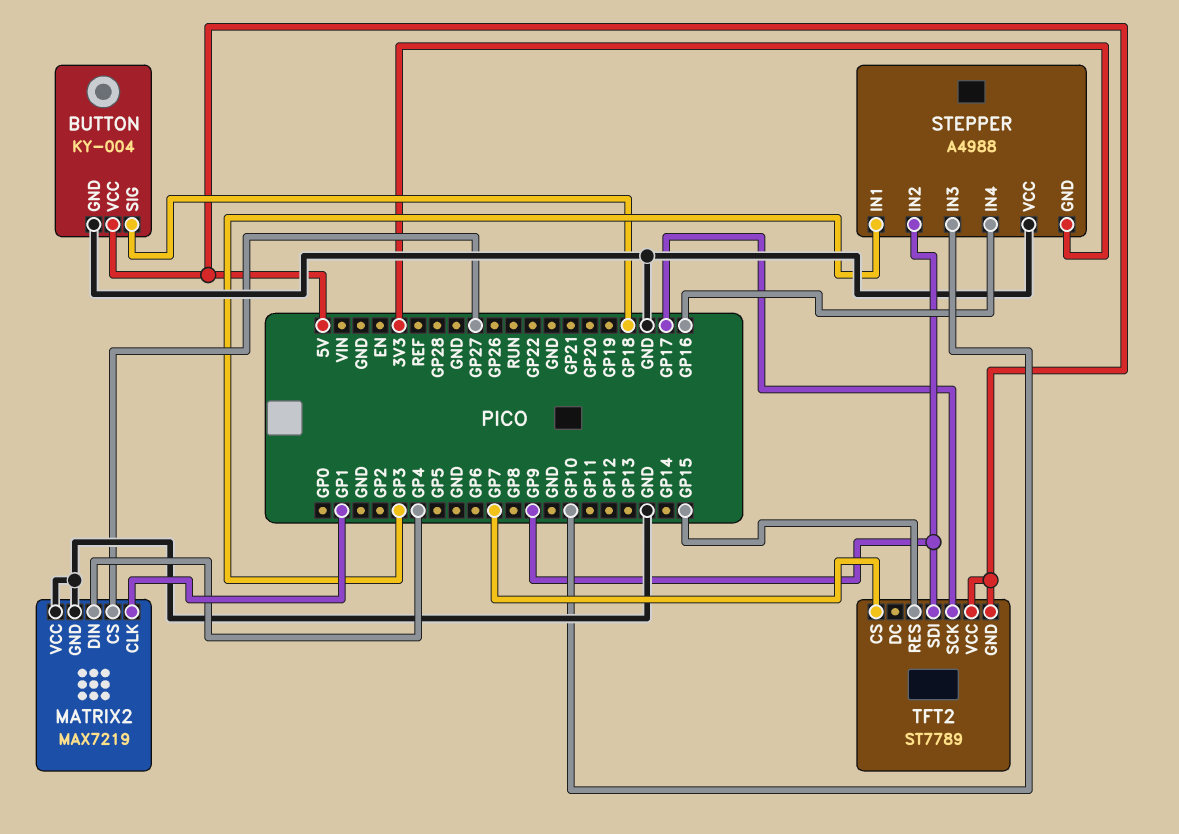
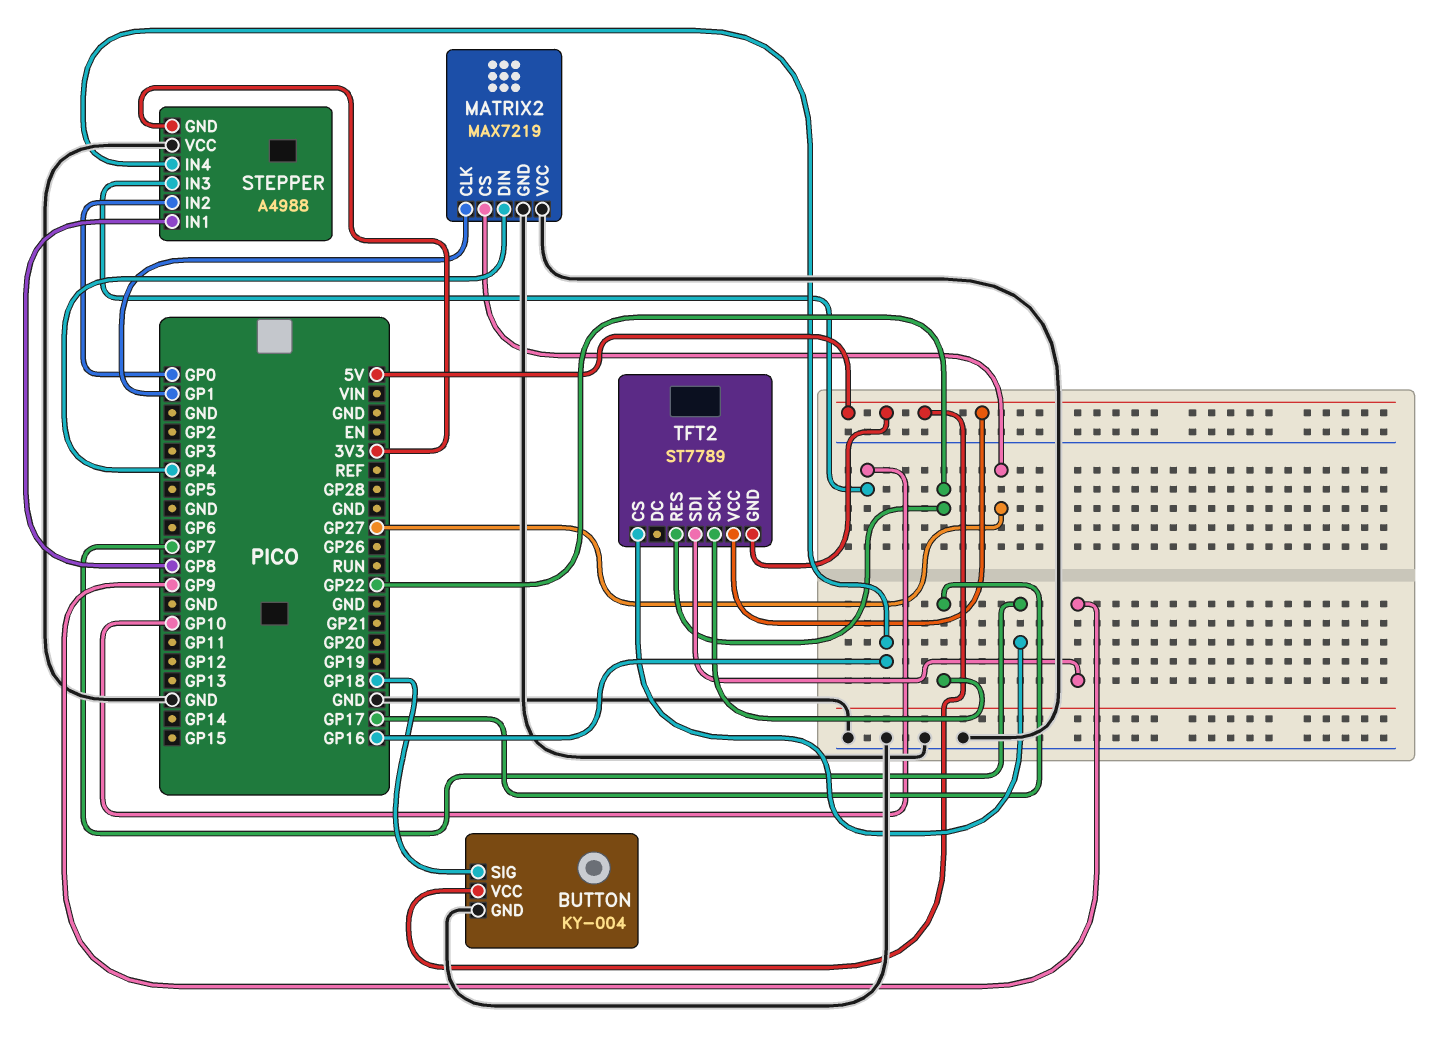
STEPPER pin IN1: GP3 -> GP8
STEPPER pin IN2: GP9 -> GP0
TFT2 pin RES: GP15 -> GP22

